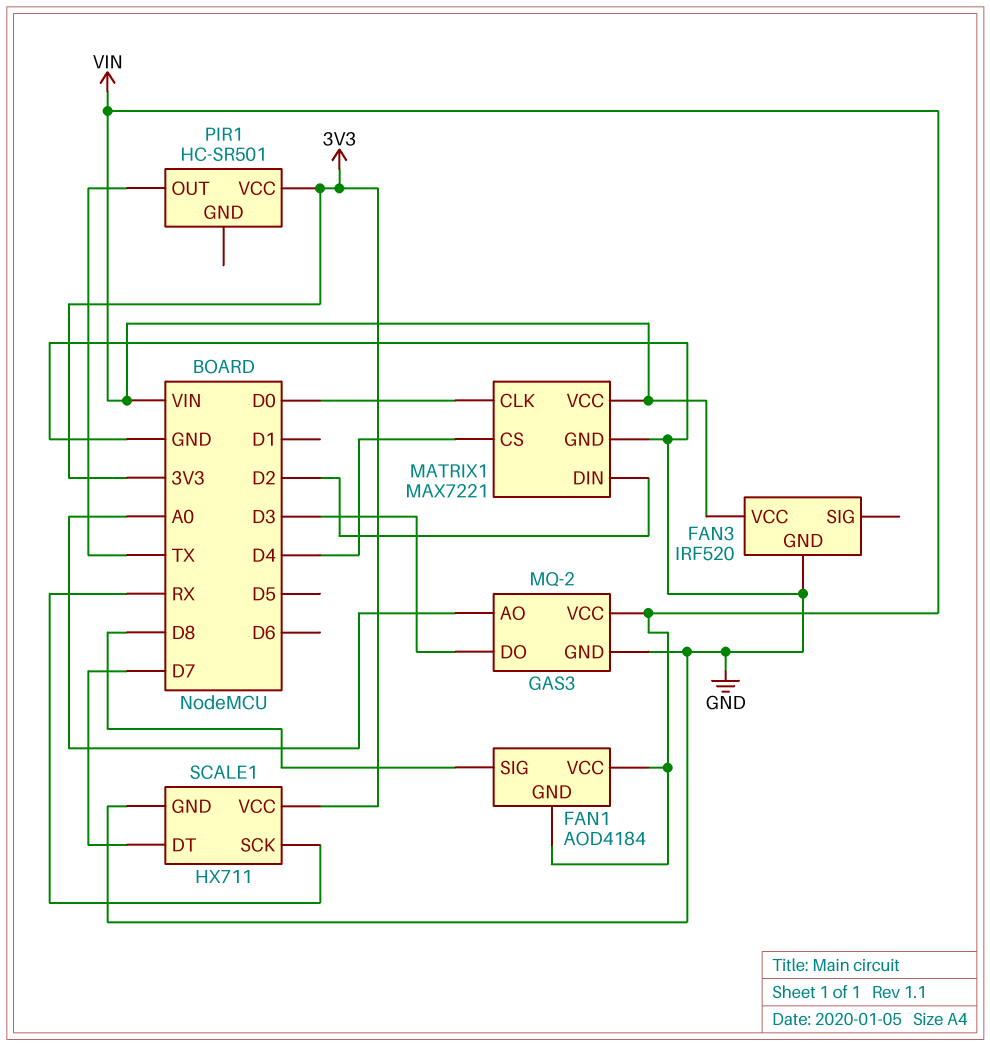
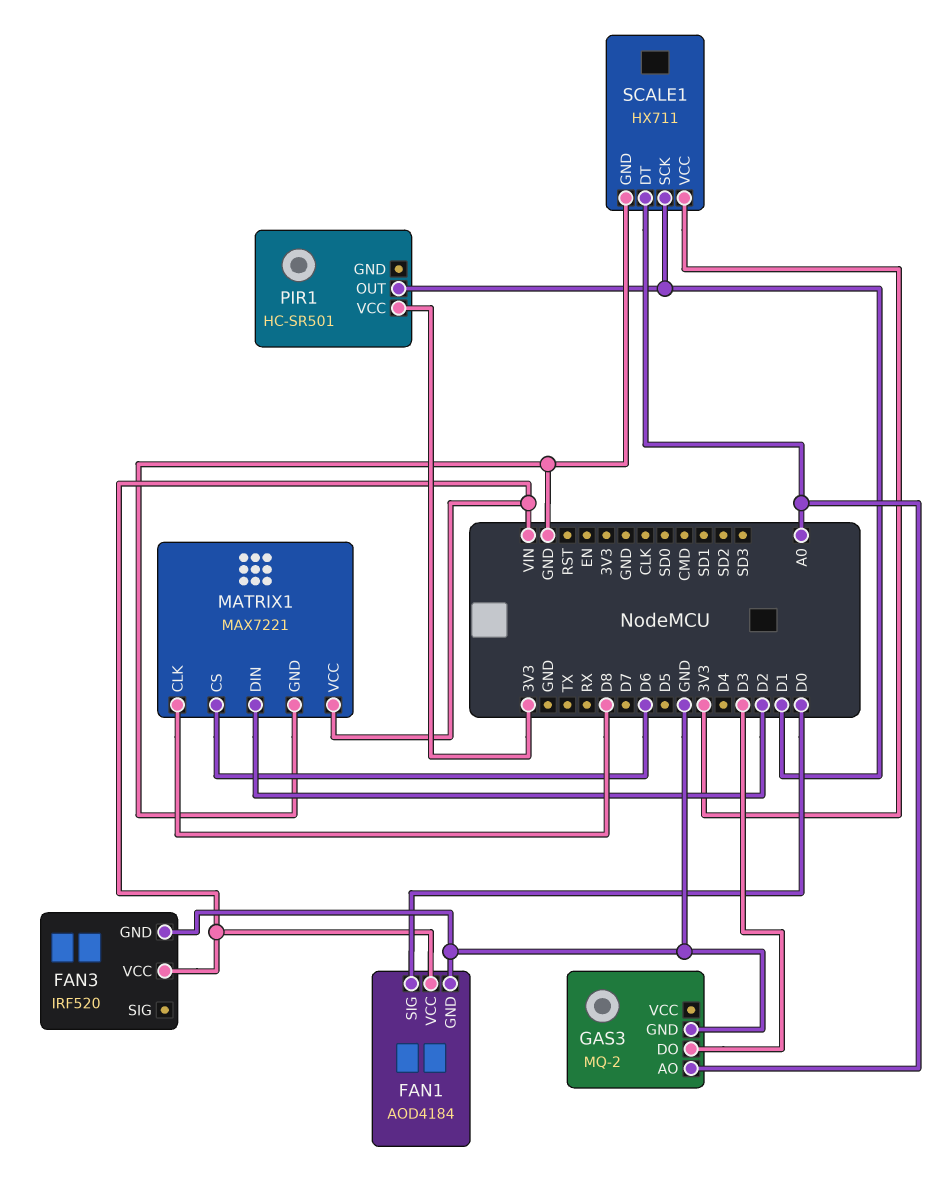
FAN1 pin GND: VIN -> GND
FAN1 pin SIG: D8 -> D0
GAS3 pin VCC: VIN -> none
MATRIX1 pin CLK: D0 -> D8
MATRIX1 pin CS: D4 -> D6
PIR1 pin OUT: TX -> D1
SCALE1 pin DT: D7 -> A0
SCALE1 pin SCK: RX -> D1

